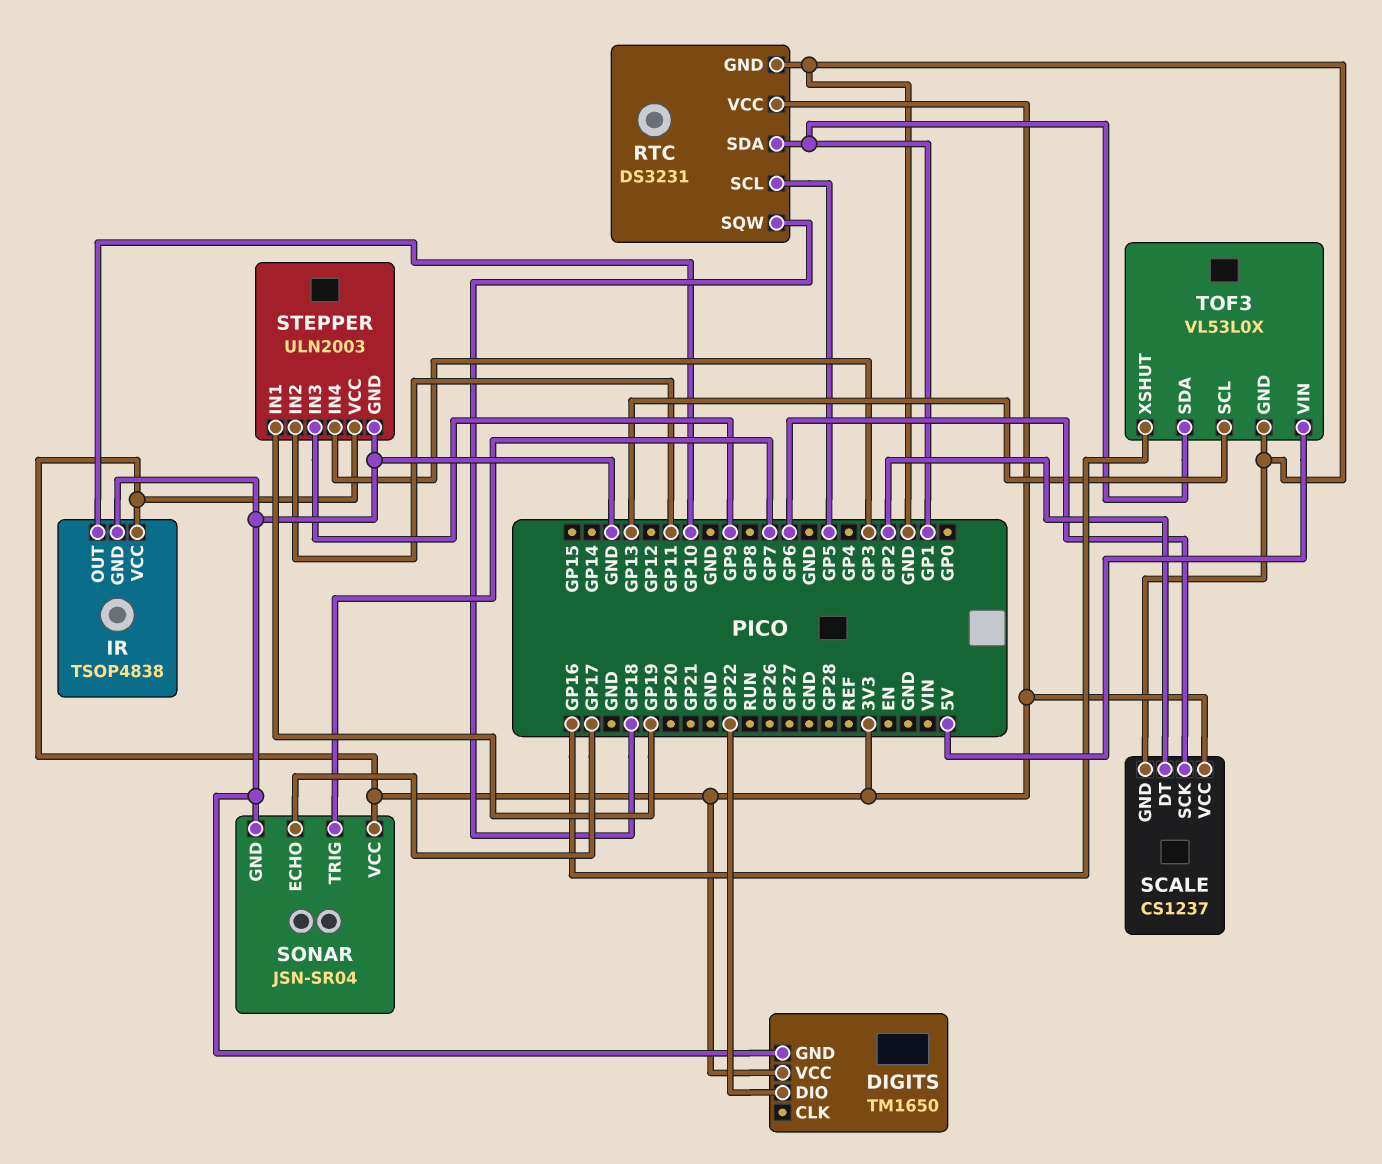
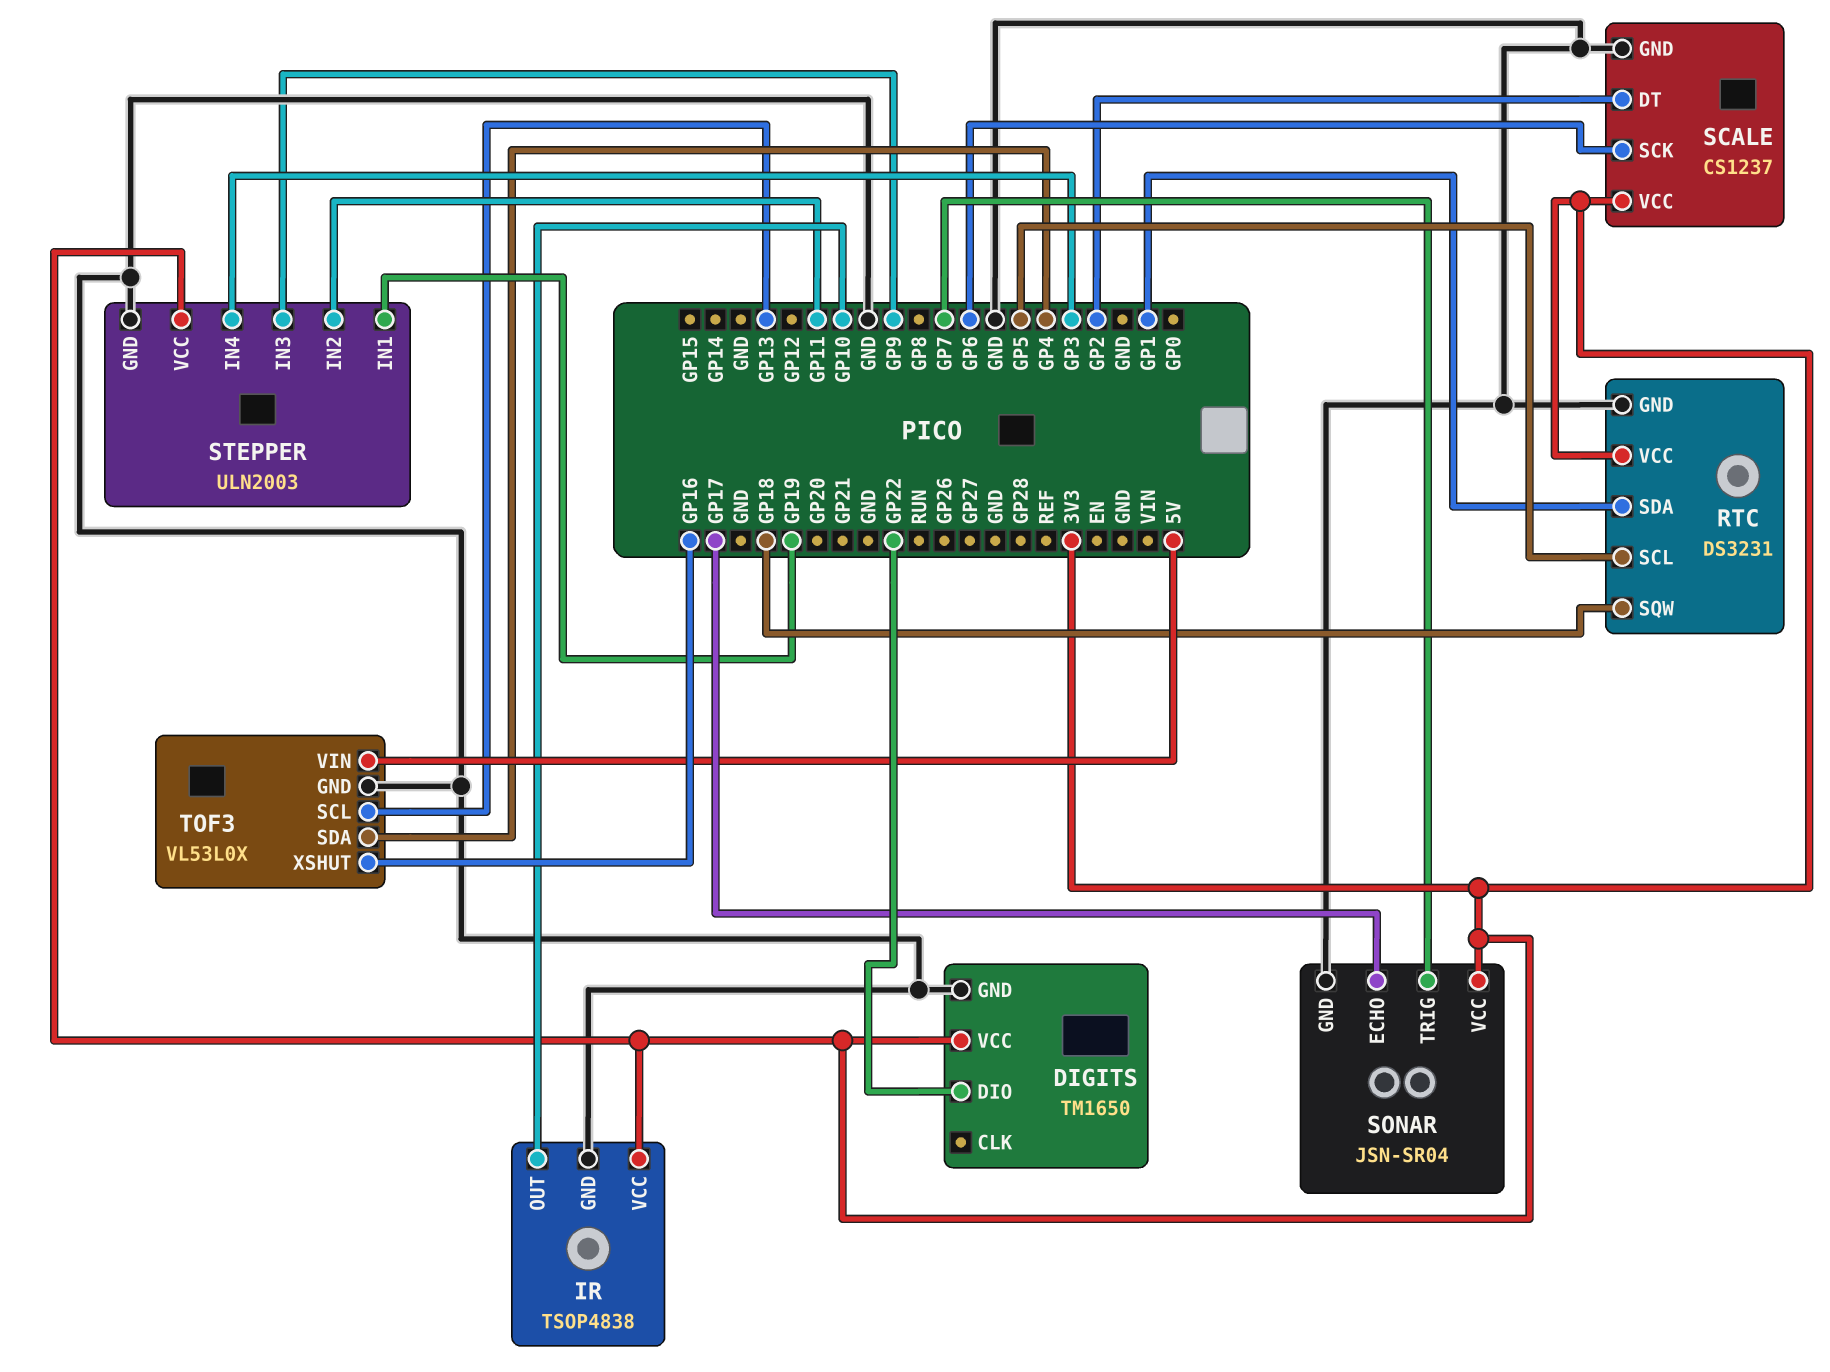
TOF3 pin SDA: GP1 -> GP4

